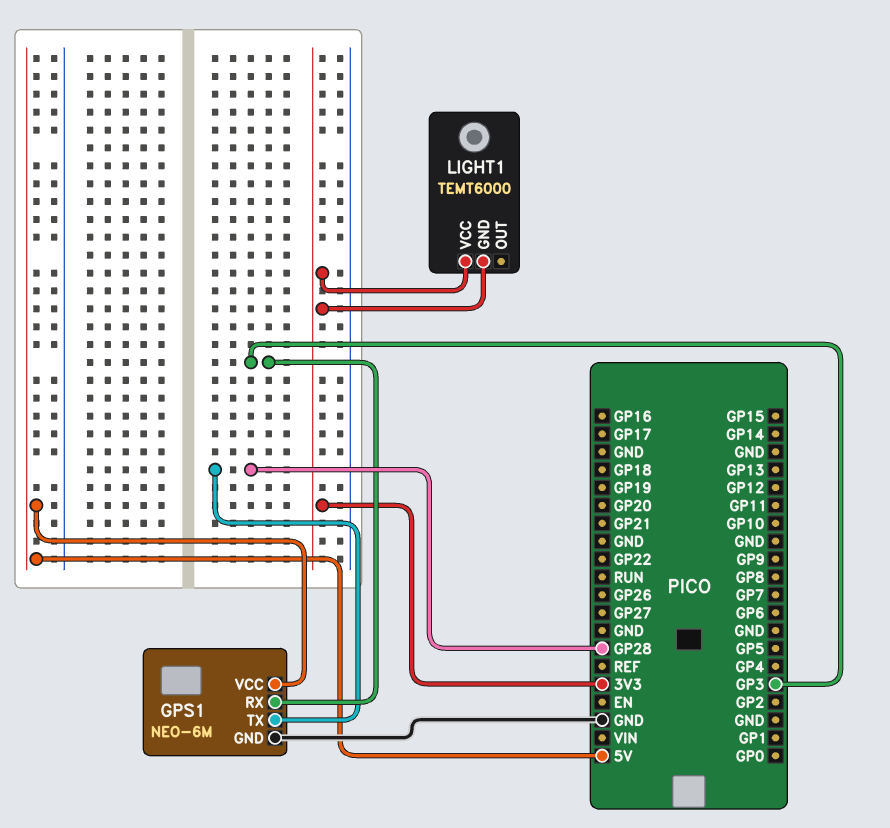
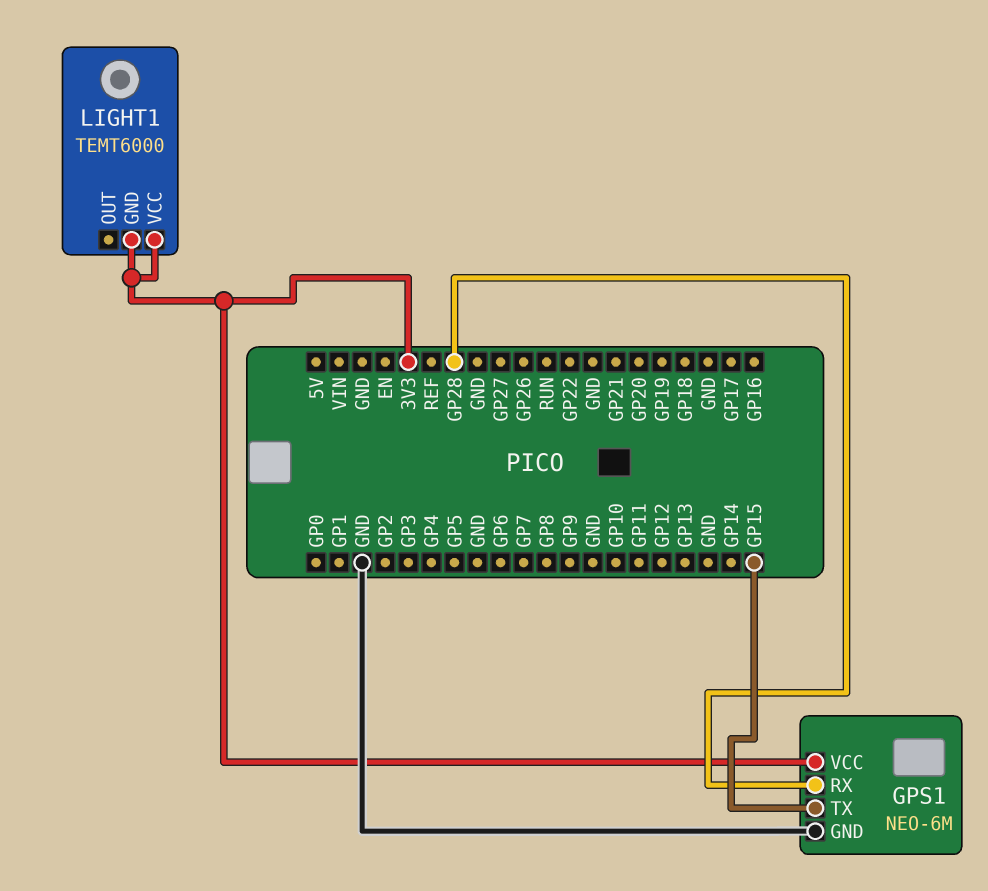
GPS1 pin RX: GP3 -> GP28
GPS1 pin TX: GP28 -> GP15
GPS1 pin VCC: 5V -> 3V3

